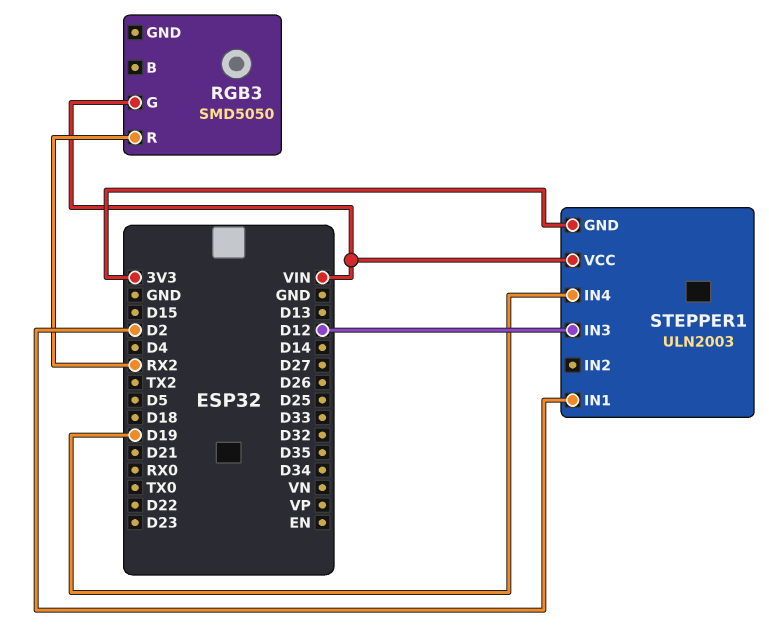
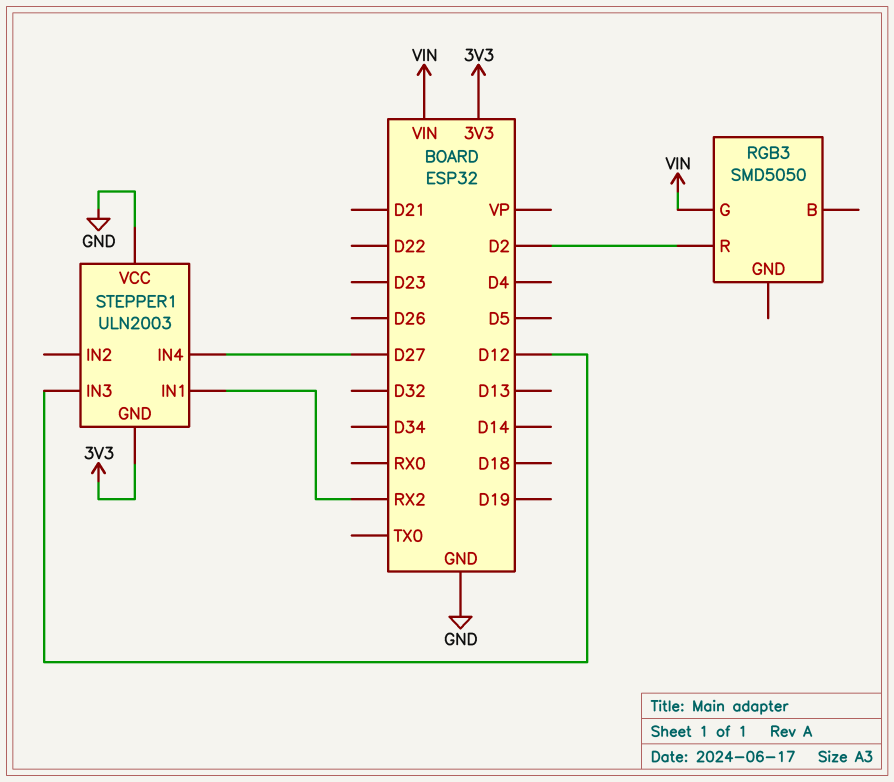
RGB3 pin R: RX2 -> D2
STEPPER1 pin IN1: D2 -> RX2
STEPPER1 pin IN4: D19 -> D27
STEPPER1 pin VCC: VIN -> GND

